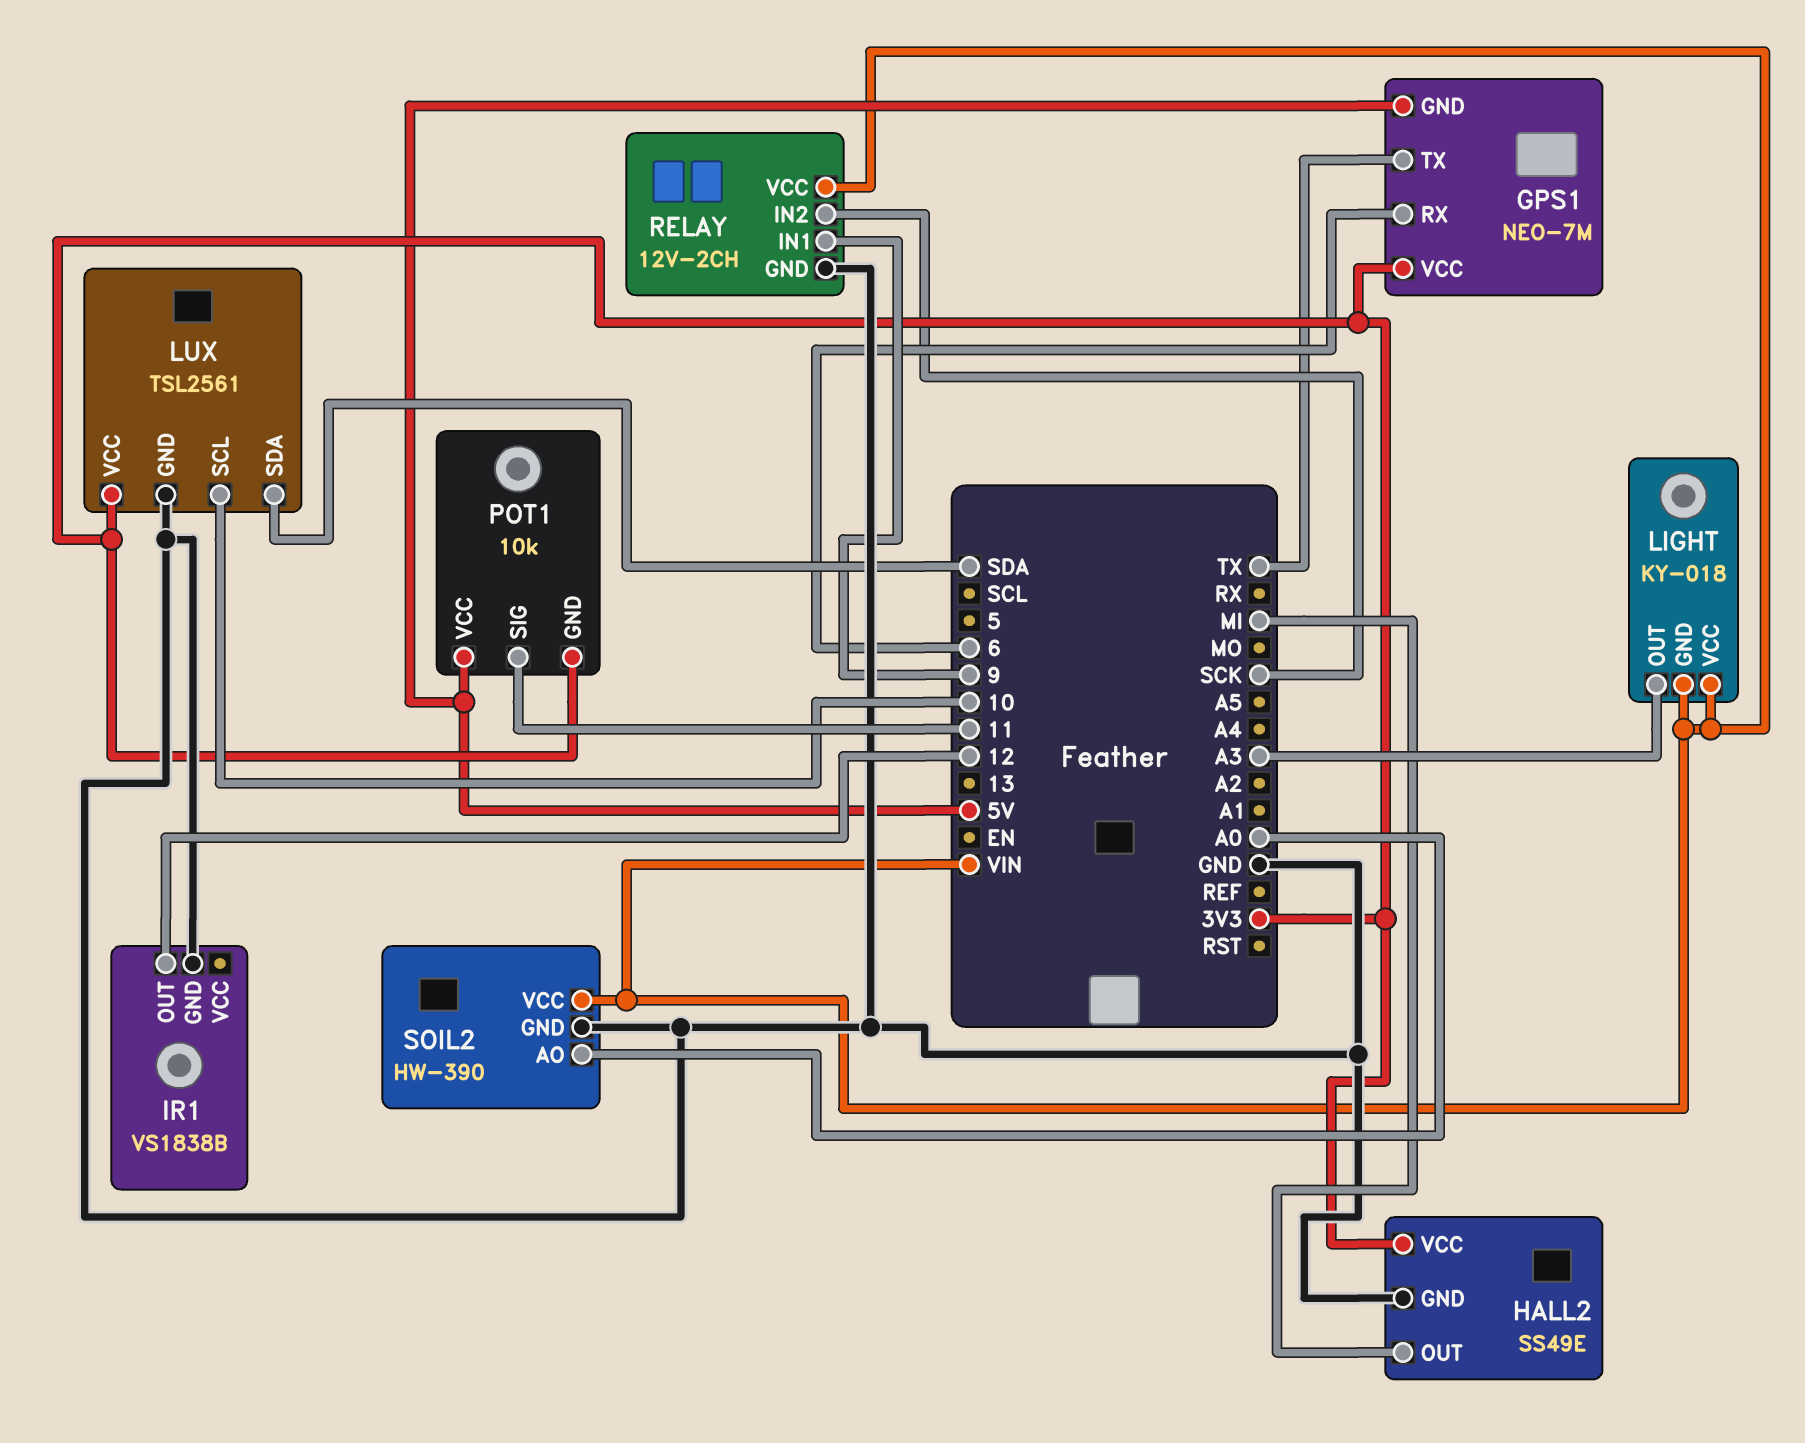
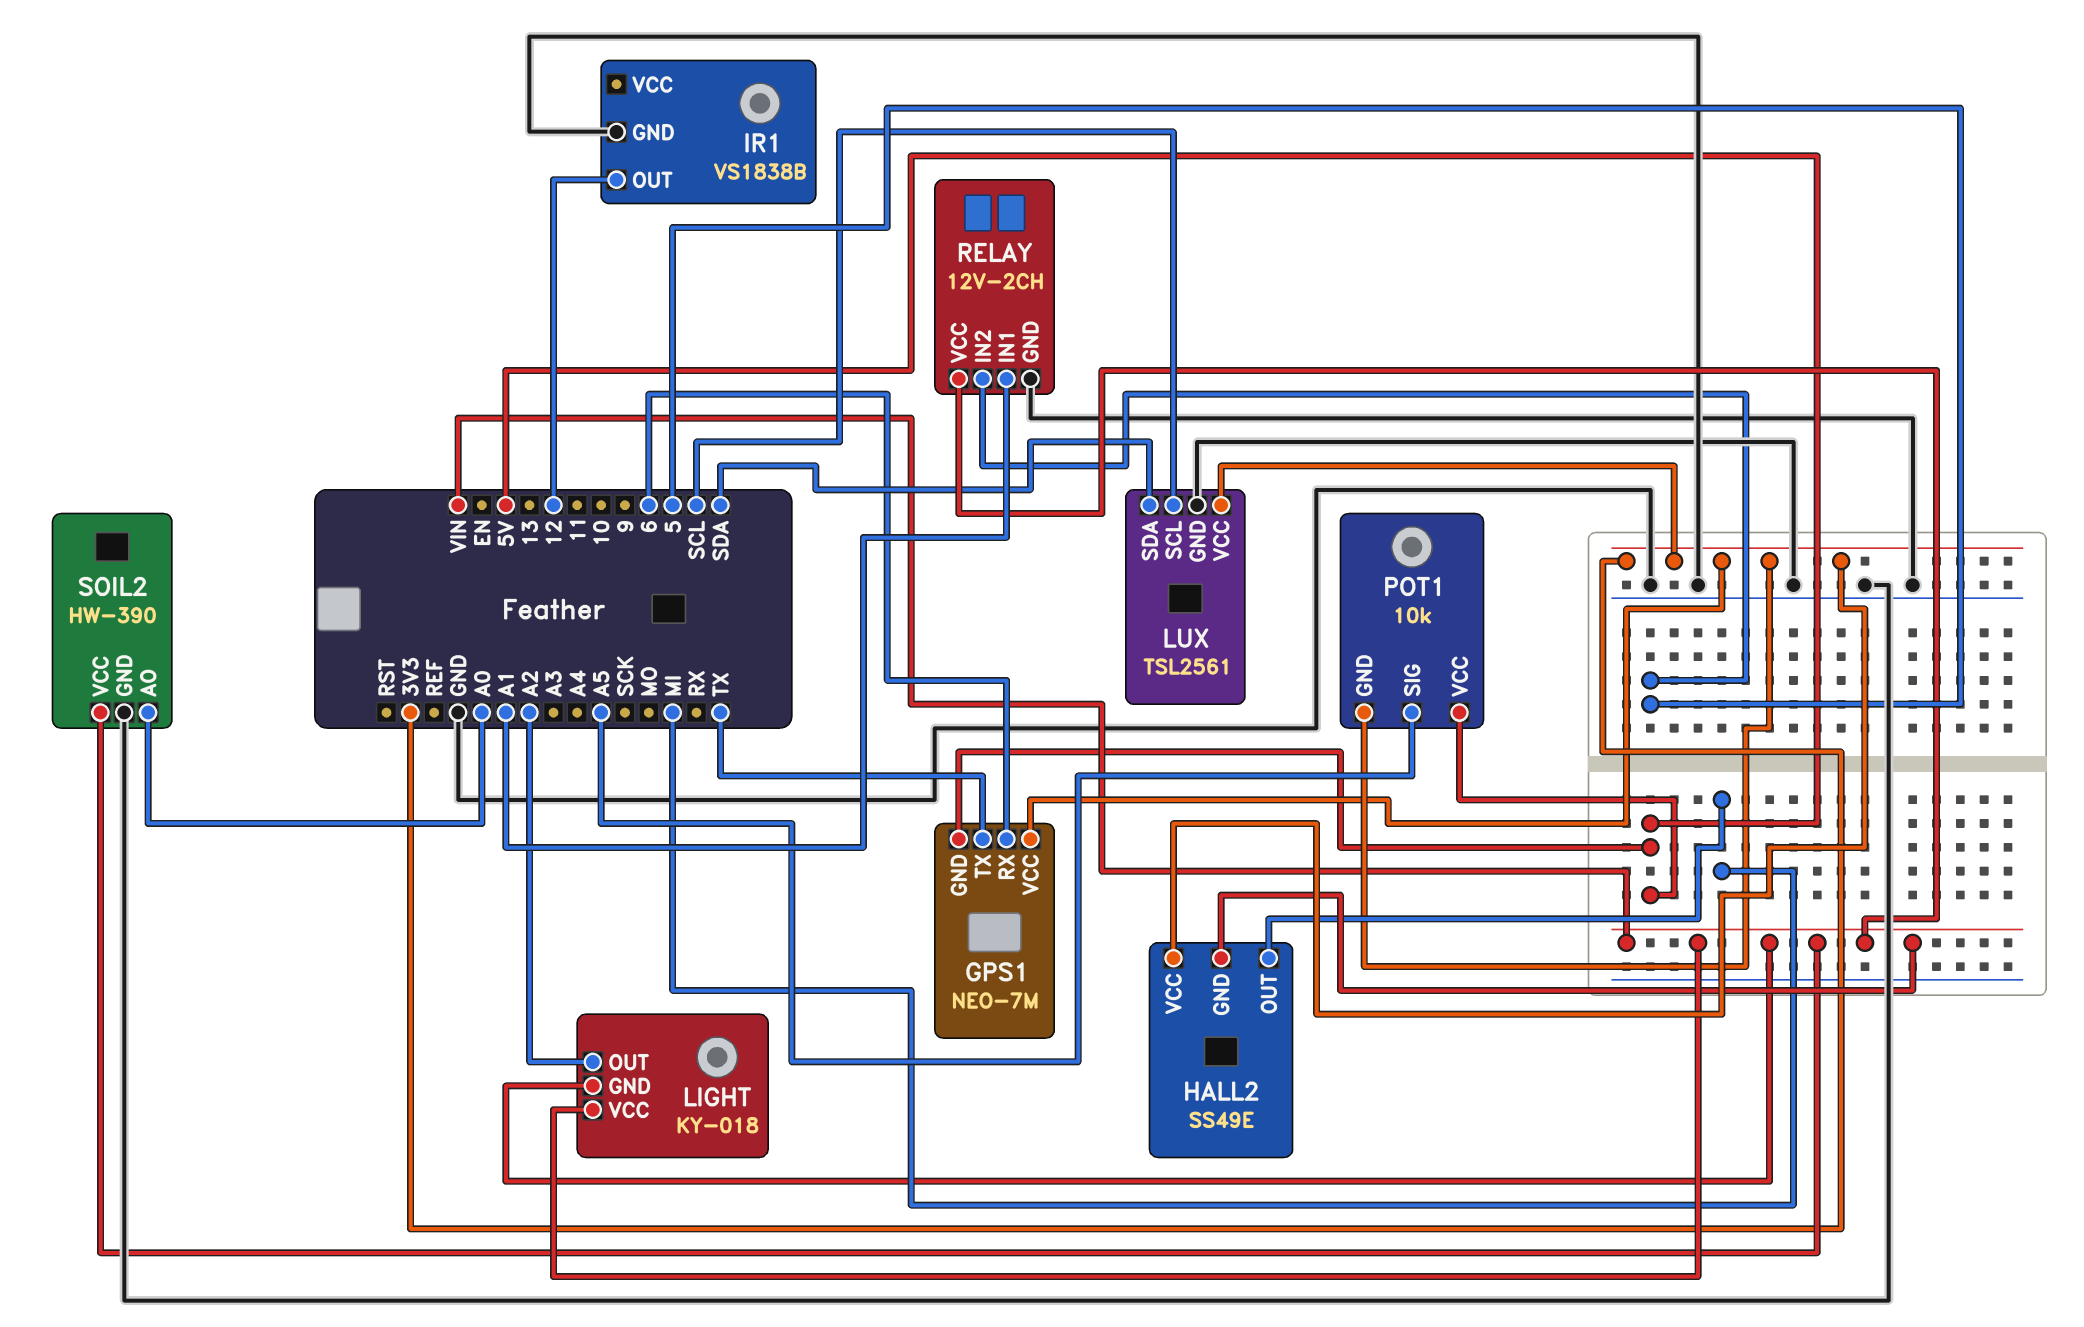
HALL2 pin GND: GND -> VIN
LIGHT pin OUT: A3 -> A2
LUX pin SCL: 10 -> SCL
POT1 pin SIG: 11 -> A5
RELAY pin IN1: 9 -> A1
RELAY pin IN2: SCK -> 5

